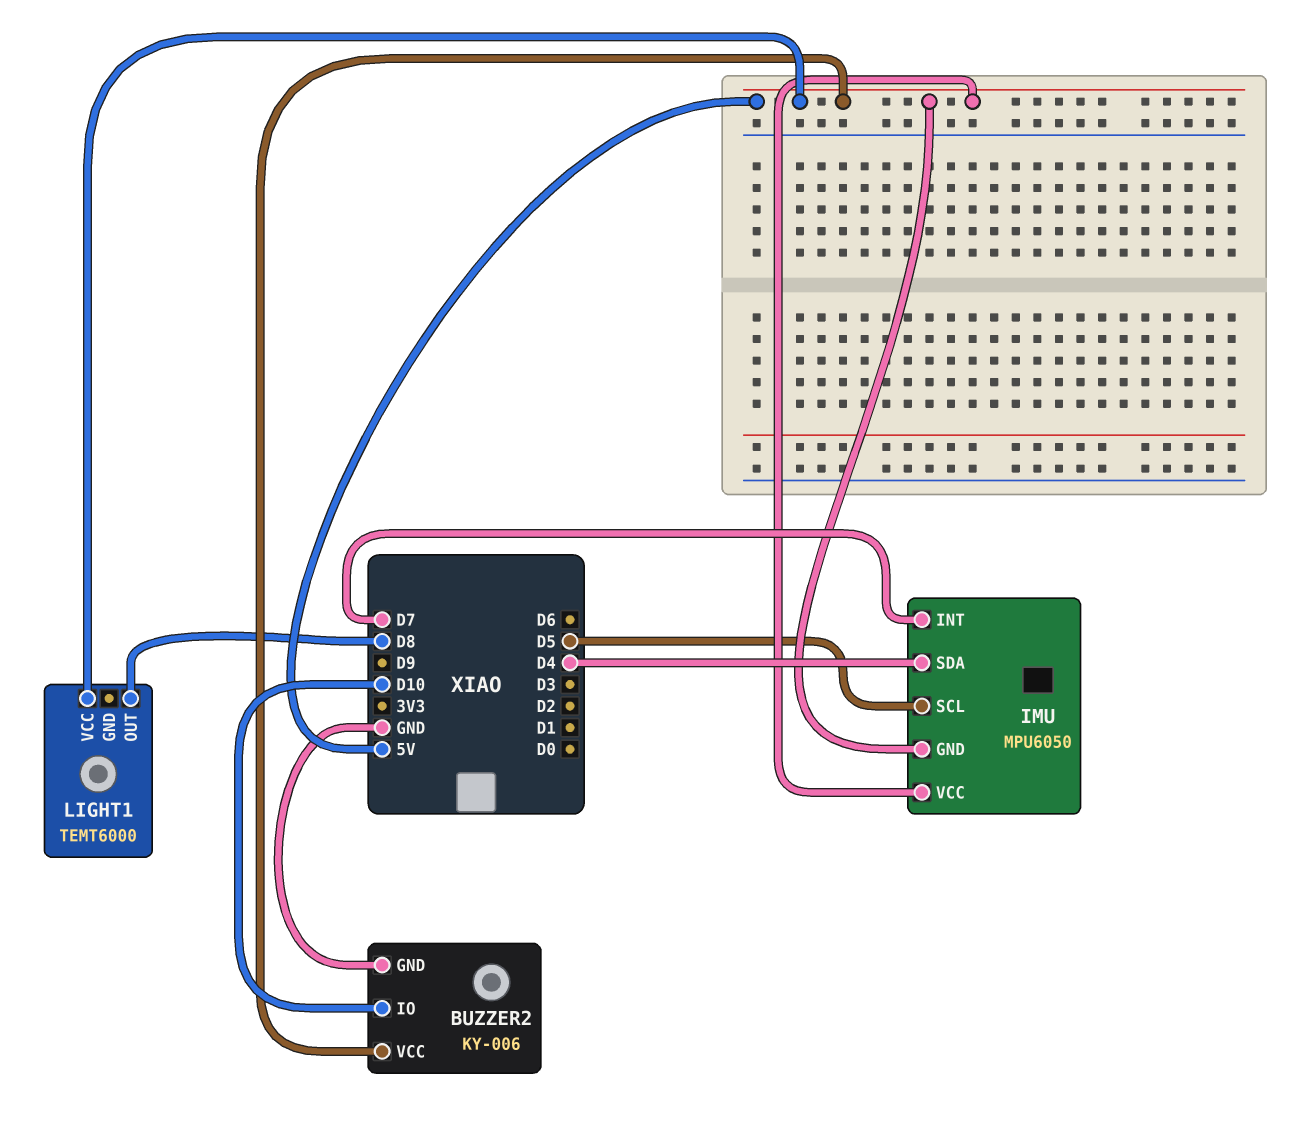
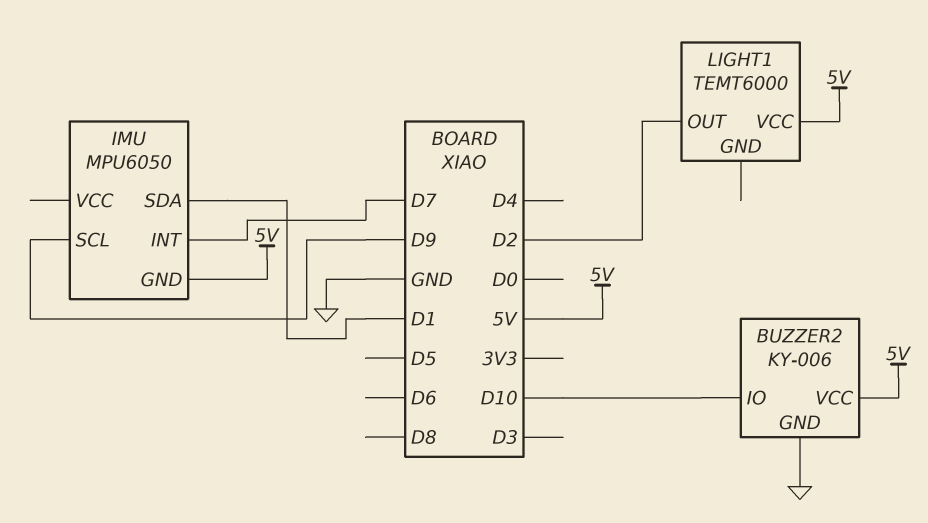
IMU pin SCL: D5 -> D9
IMU pin SDA: D4 -> D1
IMU pin VCC: 5V -> none
LIGHT1 pin OUT: D8 -> D2

